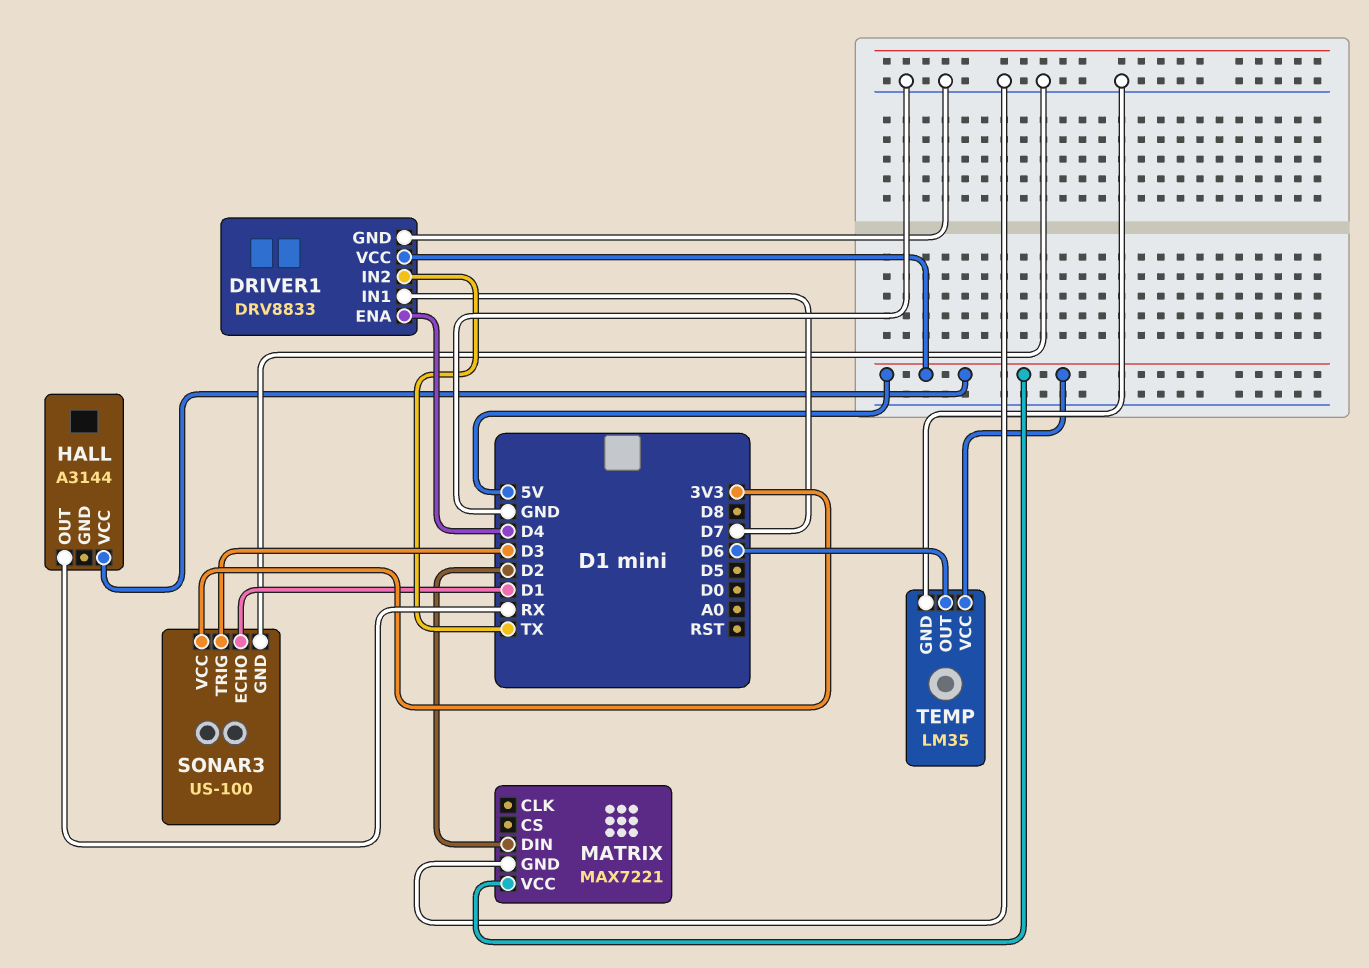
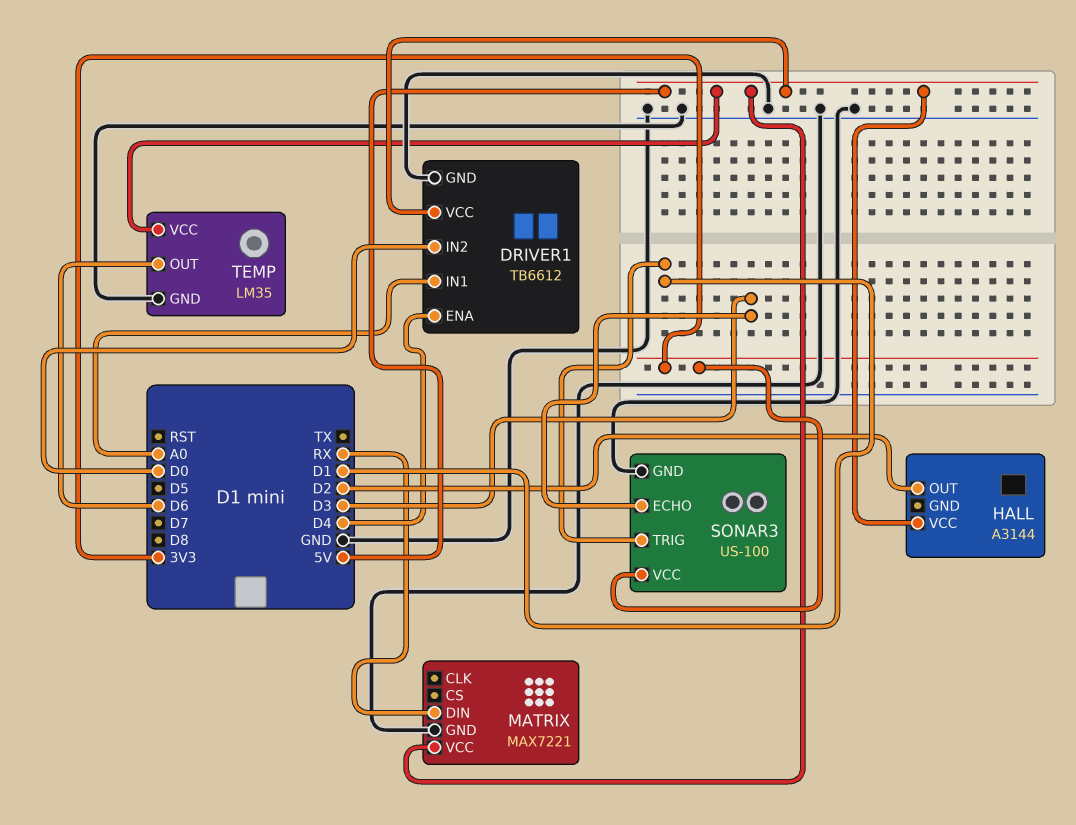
DRIVER1: DRV8833 -> TB6612
DRIVER1 pin IN1: D7 -> A0
DRIVER1 pin IN2: TX -> D0
HALL pin OUT: RX -> D2
MATRIX pin DIN: D2 -> RX
SONAR3 pin ECHO: D1 -> D3
SONAR3 pin TRIG: D3 -> D1

